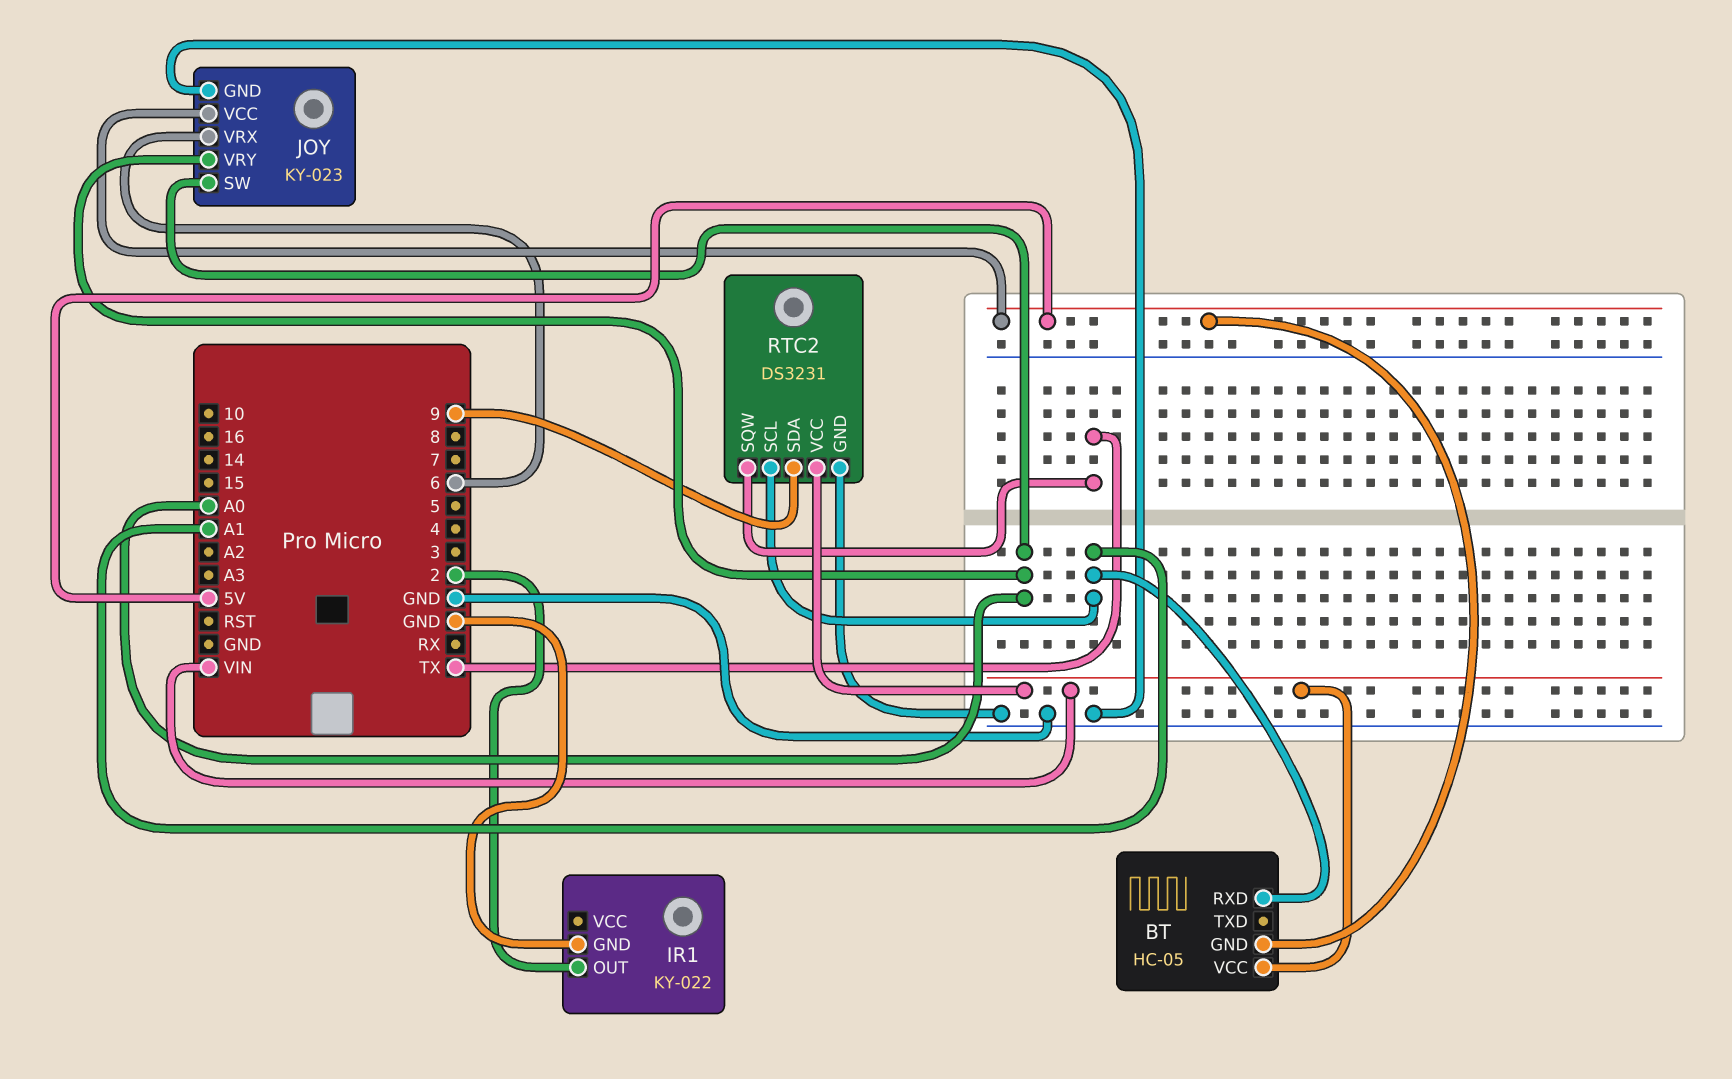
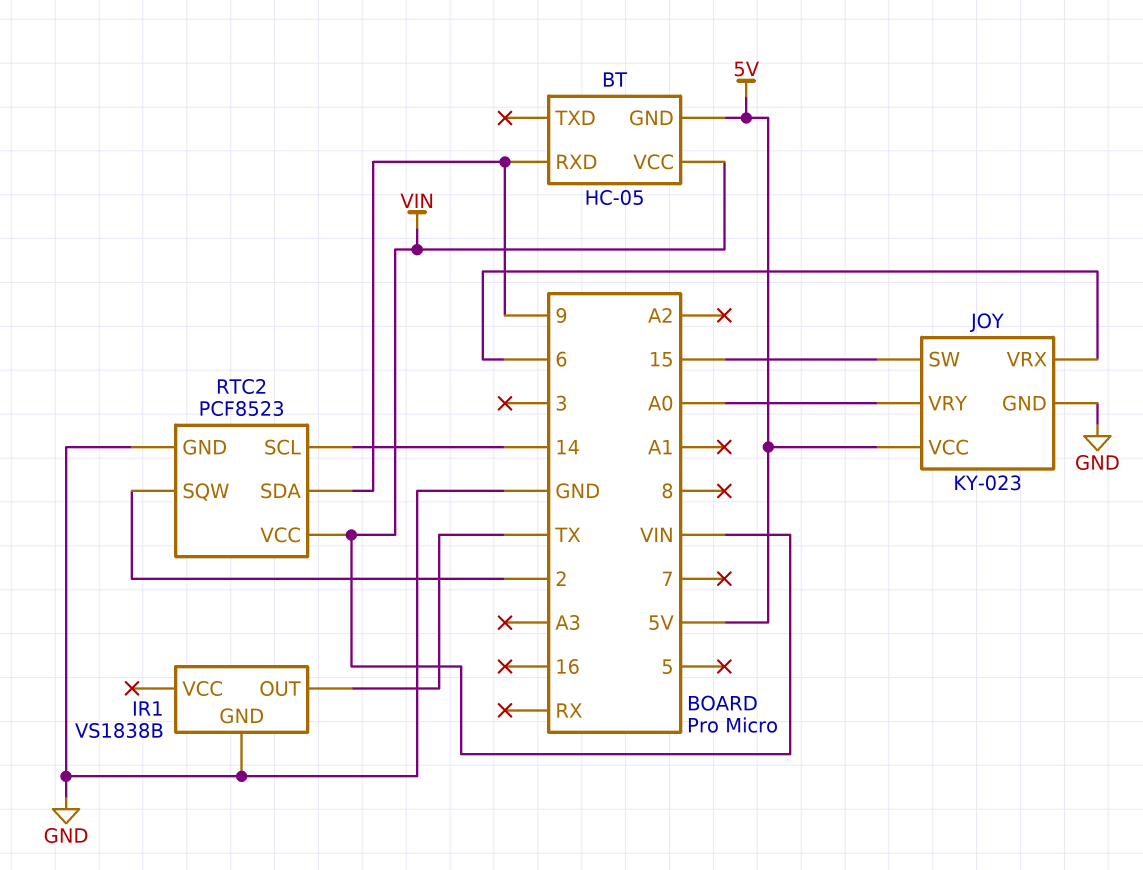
BT pin RXD: A1 -> 9
IR1: KY-022 -> VS1838B
IR1 pin OUT: 2 -> TX
JOY pin SW: A0 -> 15
RTC2: DS3231 -> PCF8523
RTC2 pin SCL: A1 -> 14
RTC2 pin SQW: TX -> 2

